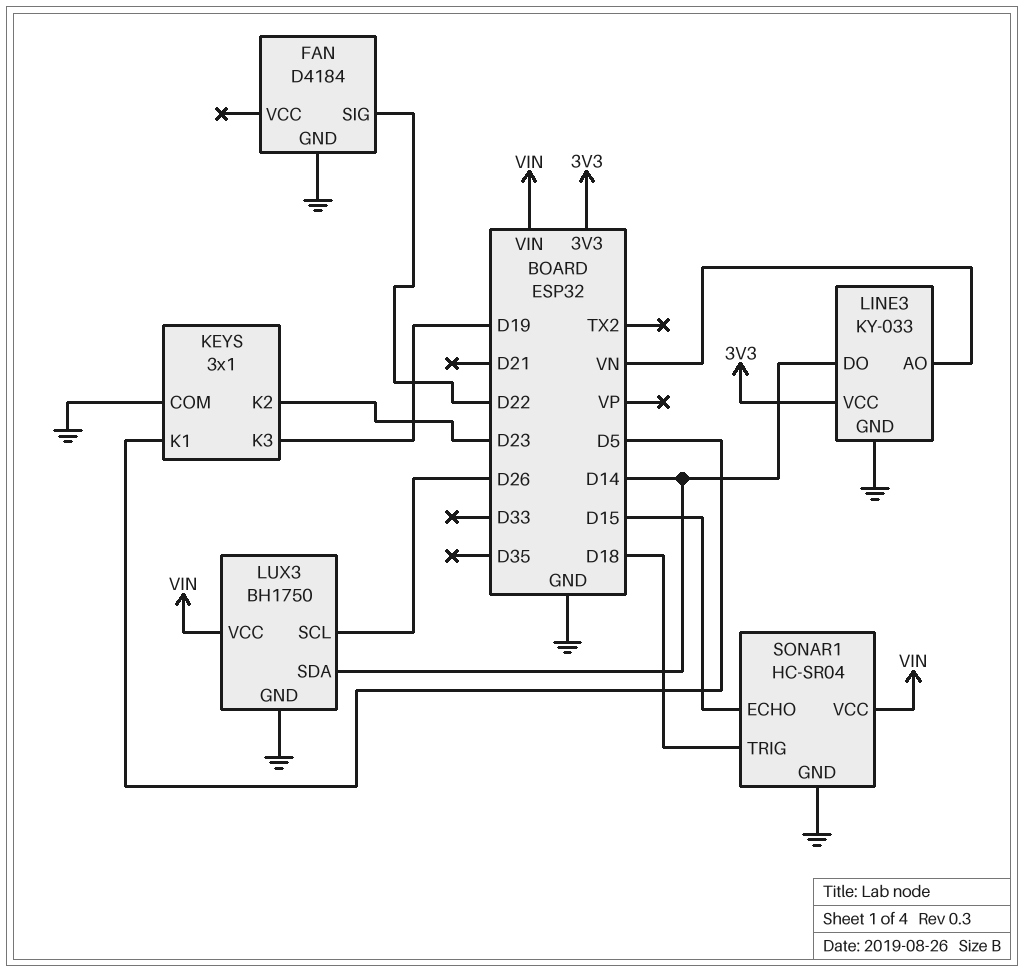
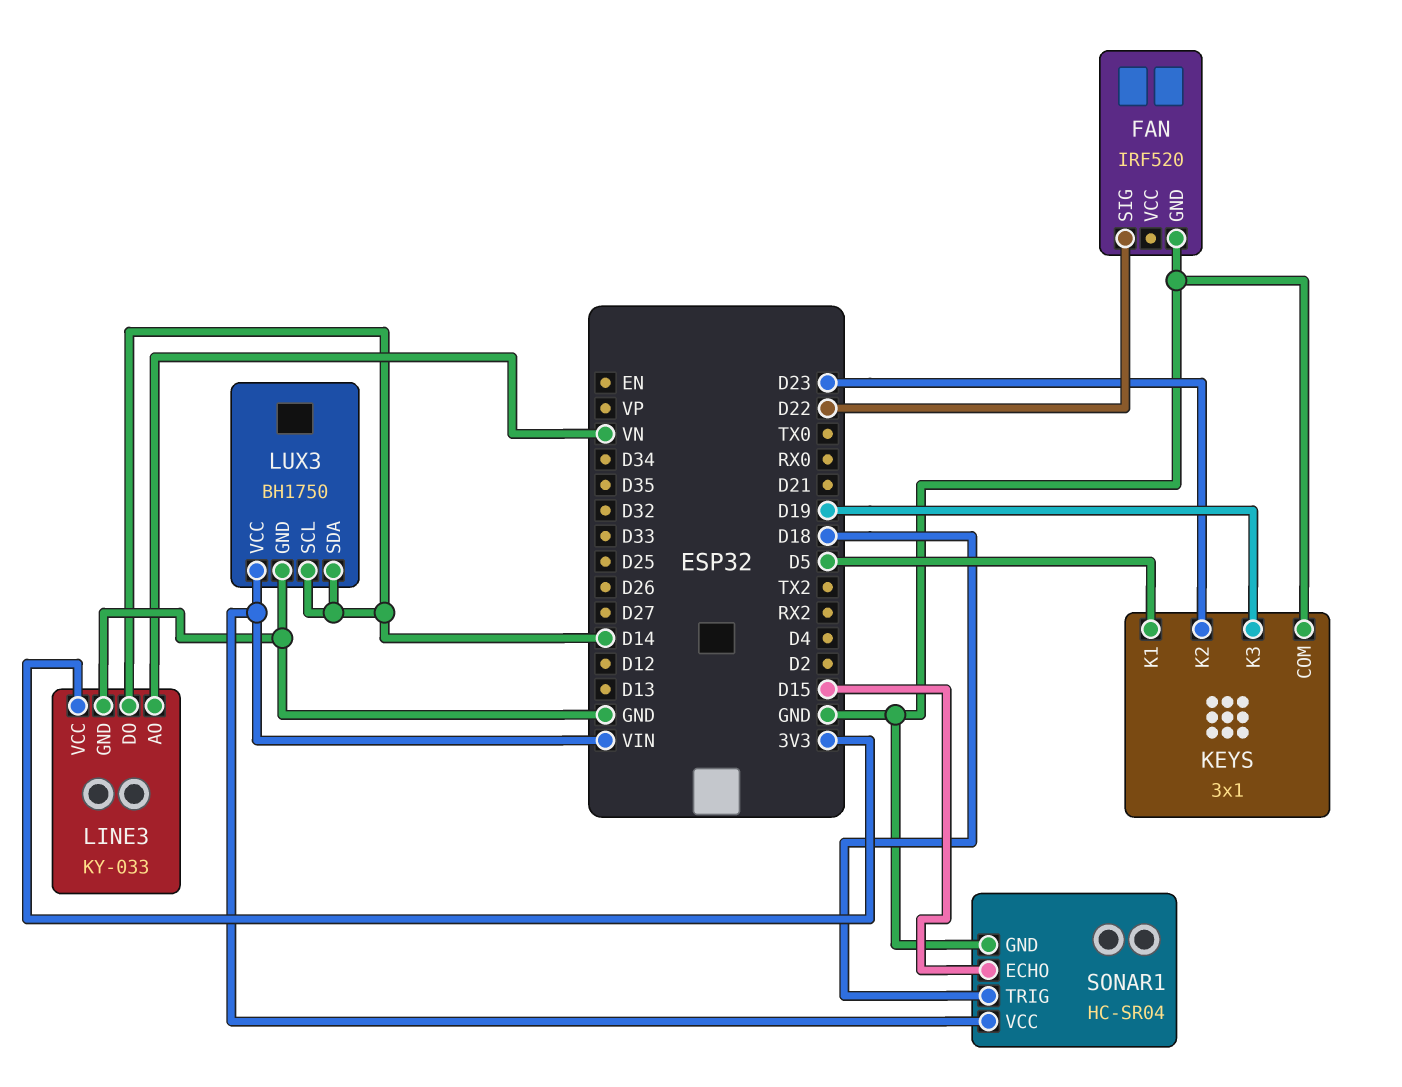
FAN: D4184 -> IRF520
LUX3 pin SCL: D26 -> D14

